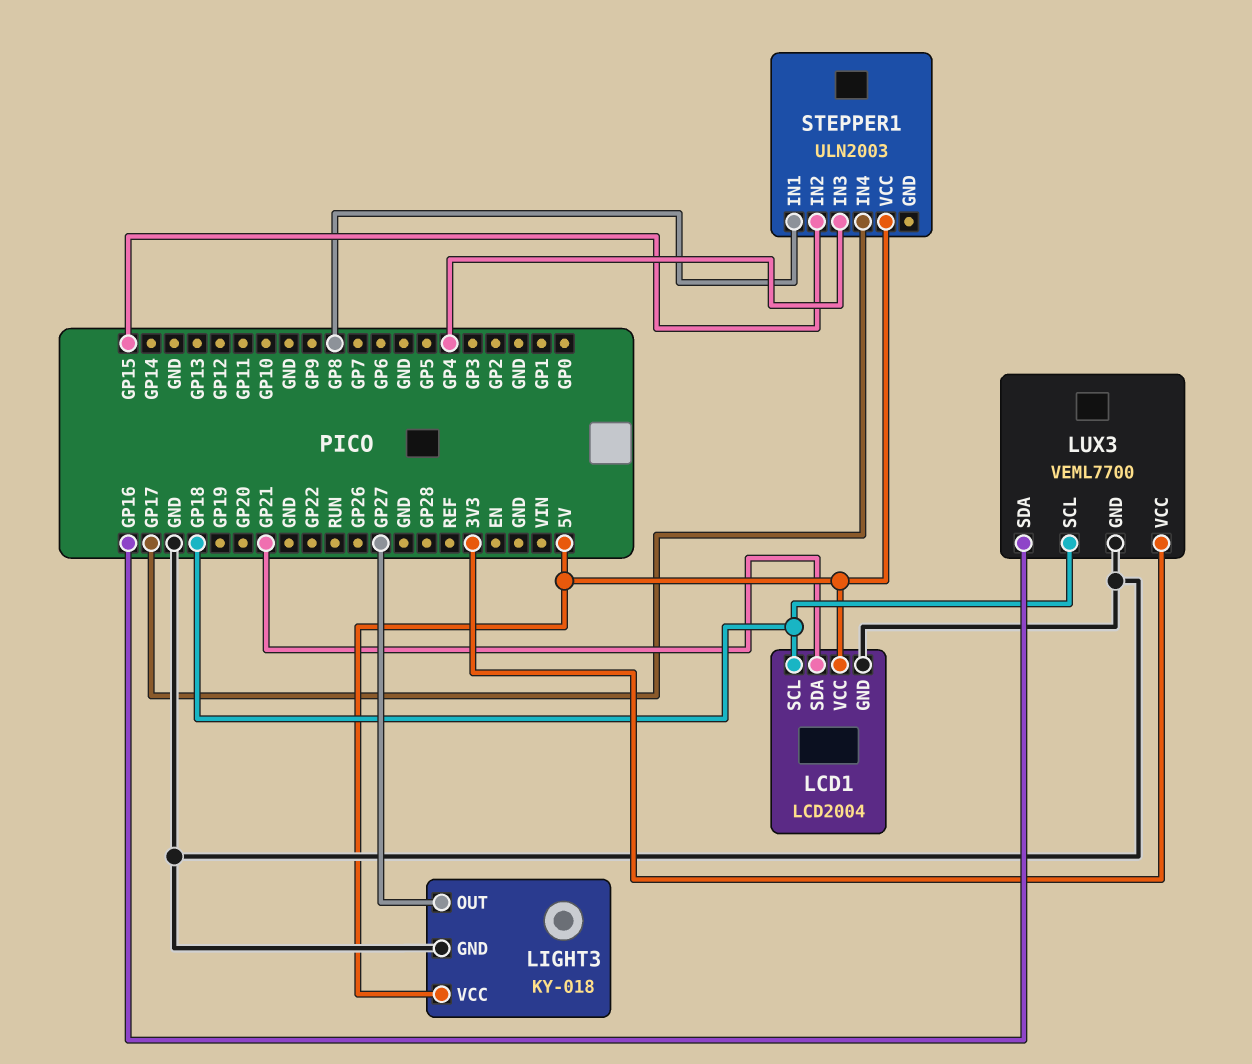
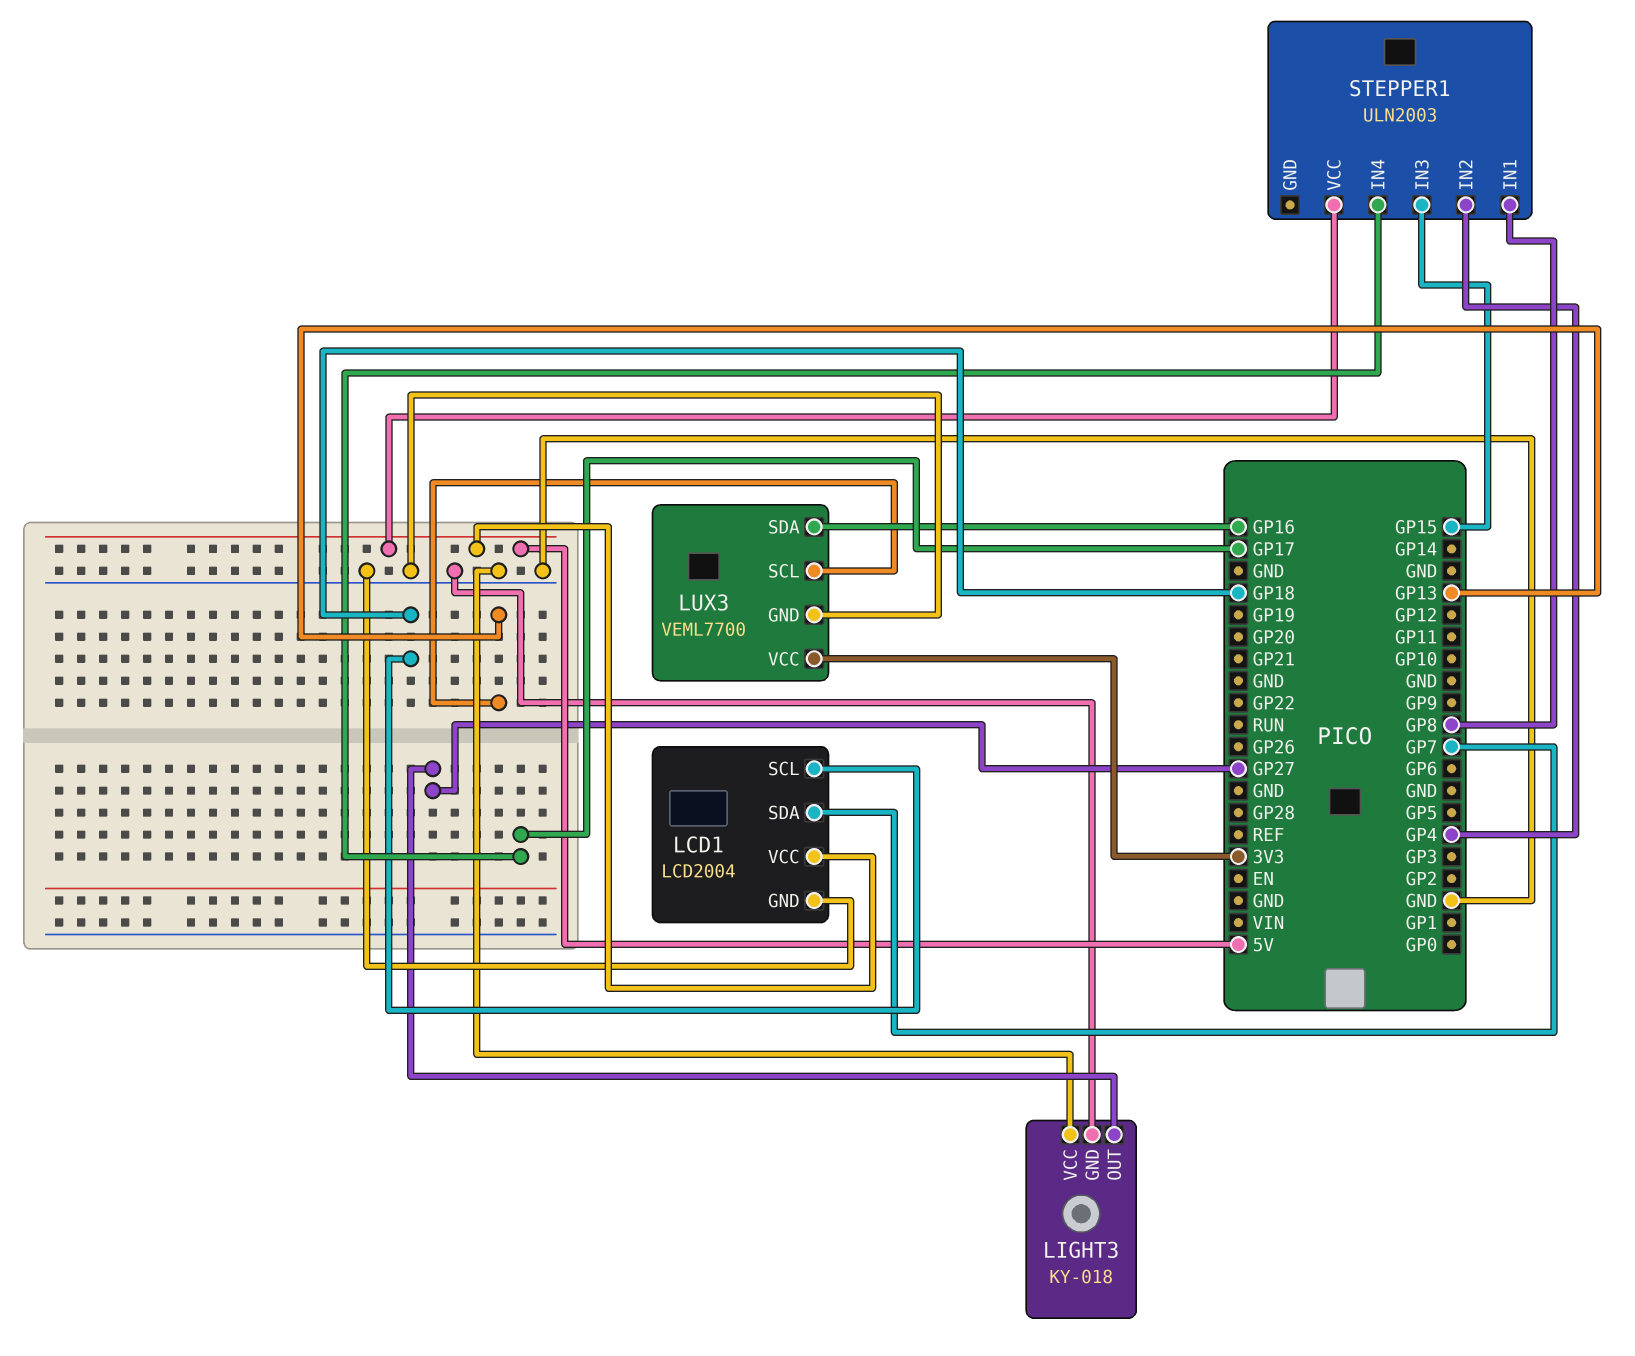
LCD1 pin SDA: GP21 -> GP7
LIGHT3 pin VCC: 5V -> GND
LUX3 pin SCL: GP18 -> GP13
STEPPER1 pin IN2: GP15 -> GP4
STEPPER1 pin IN3: GP4 -> GP15

